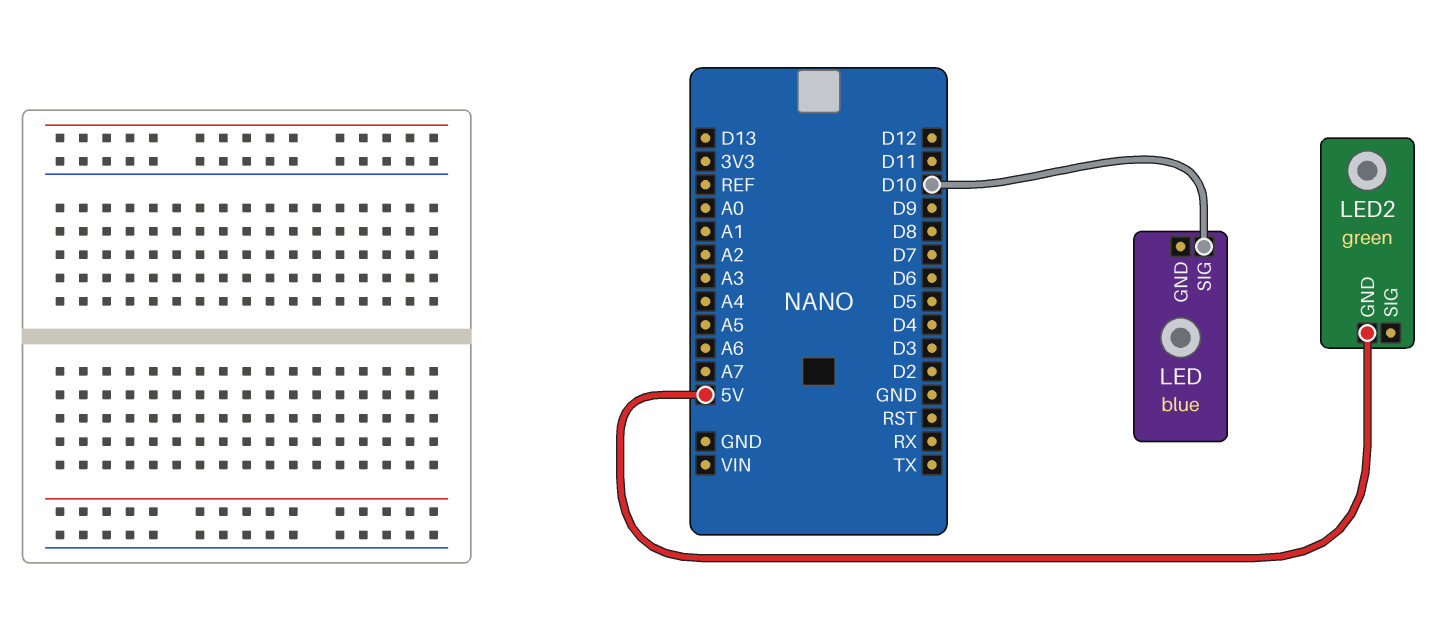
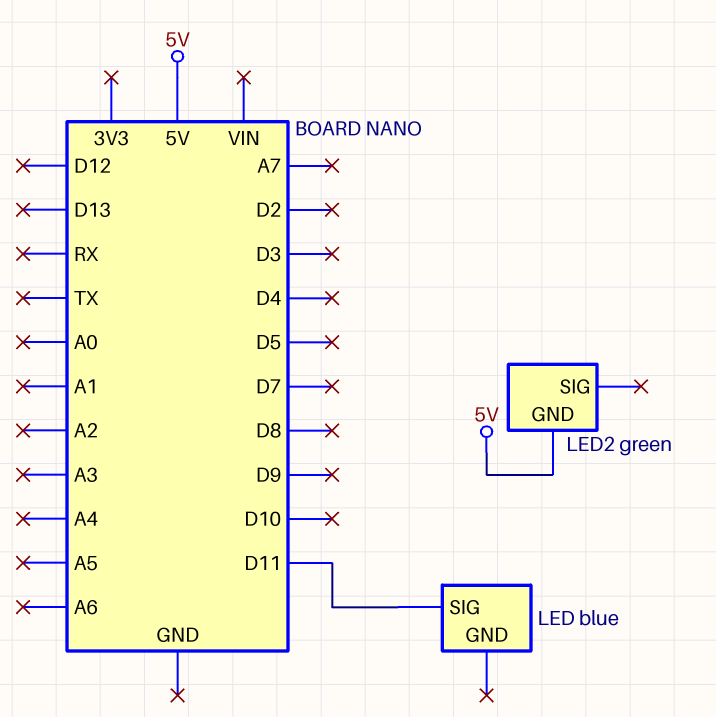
LED pin SIG: D10 -> D11

